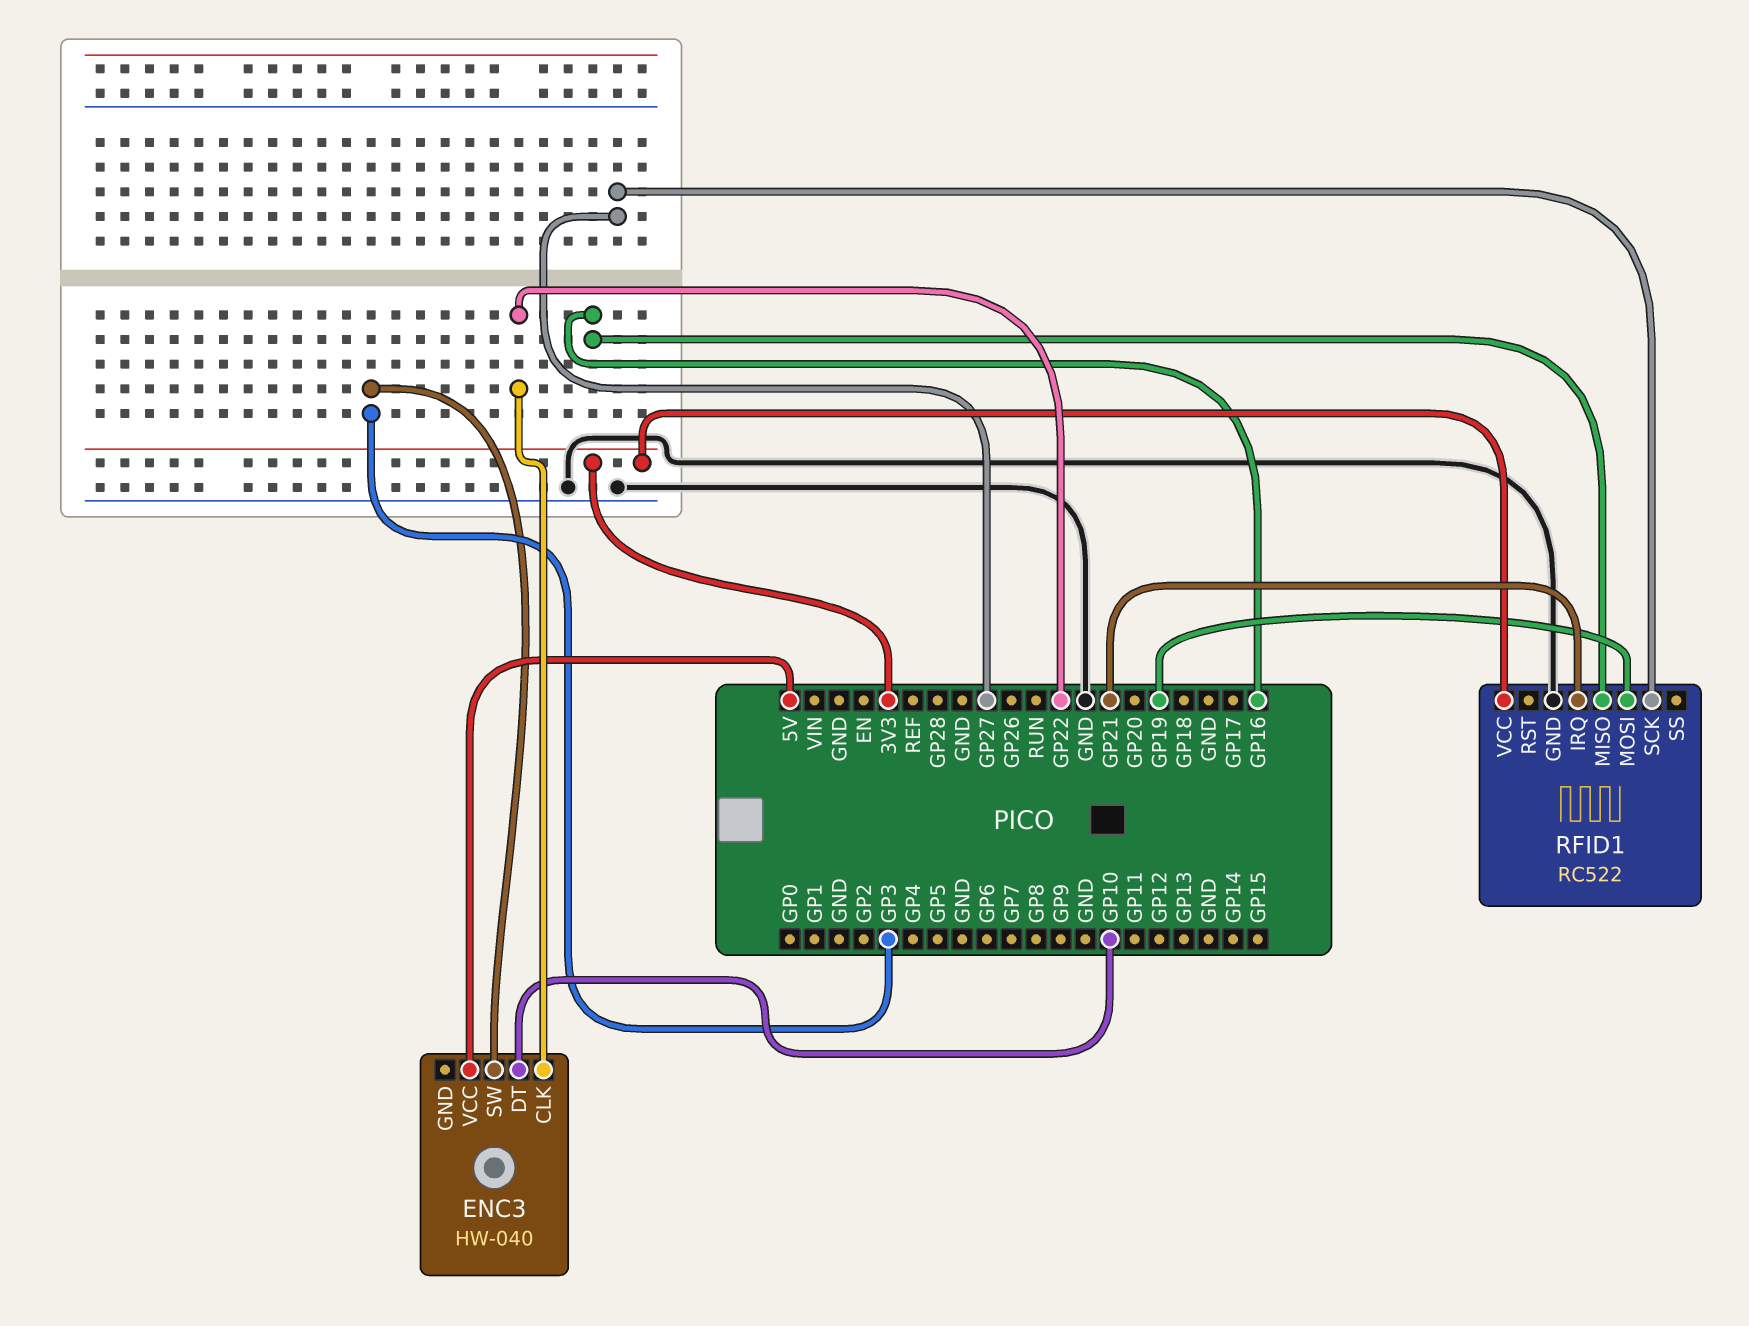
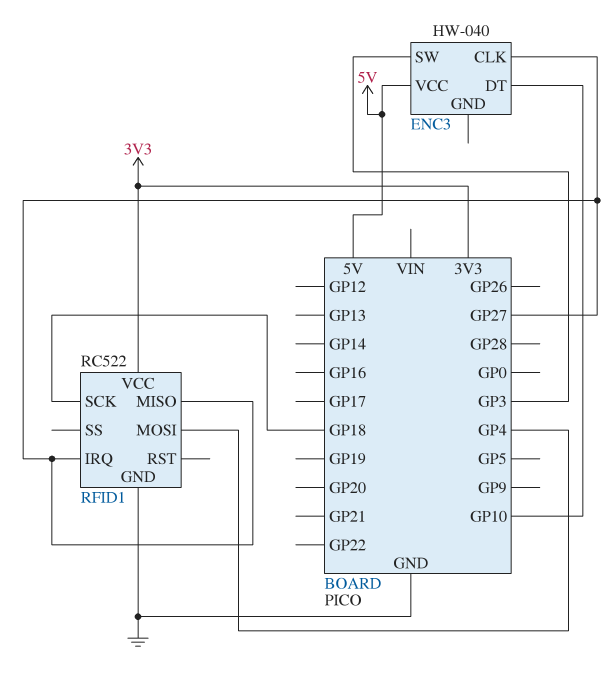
ENC3 pin CLK: GP22 -> GP27
RFID1 pin IRQ: GP21 -> GP27
RFID1 pin MISO: GP16 -> GP27
RFID1 pin MOSI: GP19 -> GP4
RFID1 pin SCK: GP27 -> GP18

